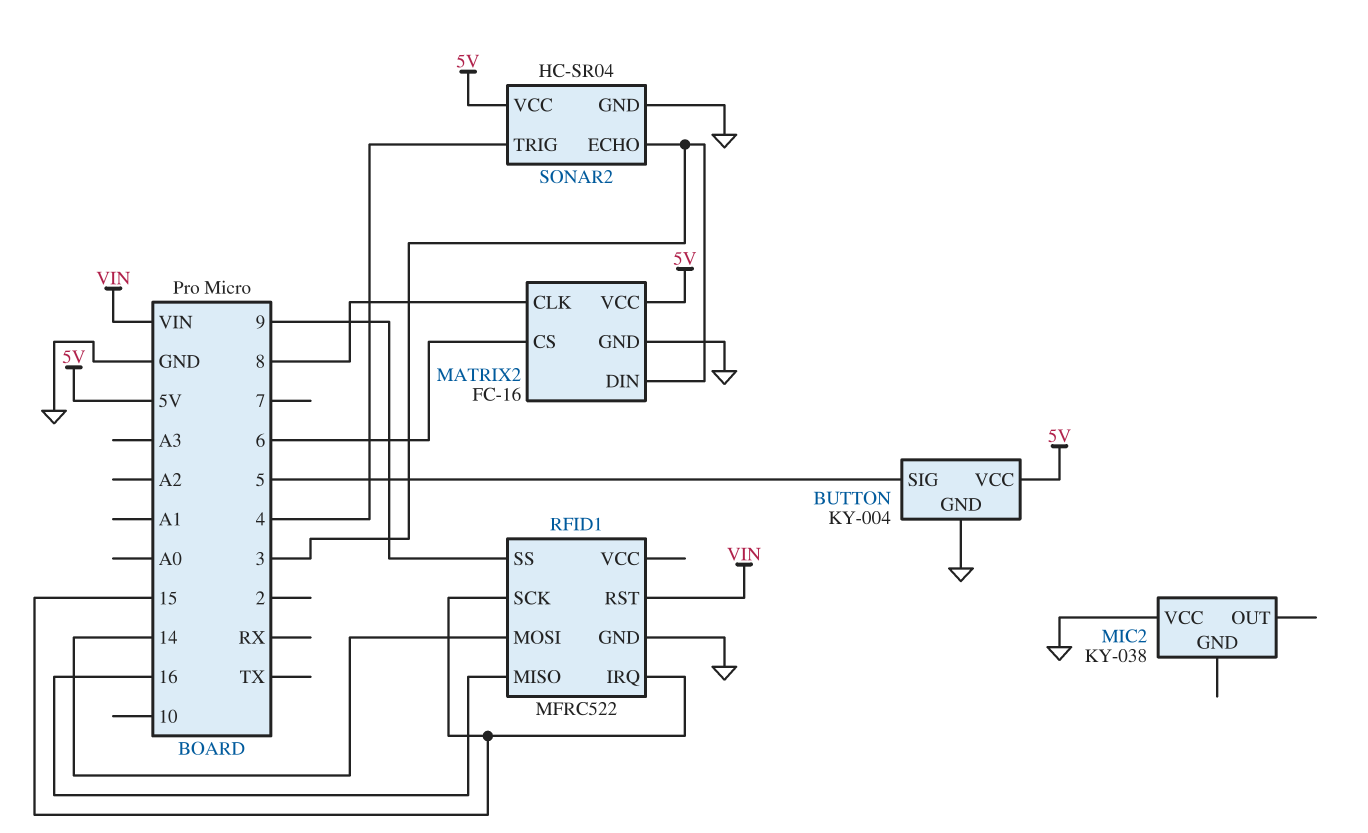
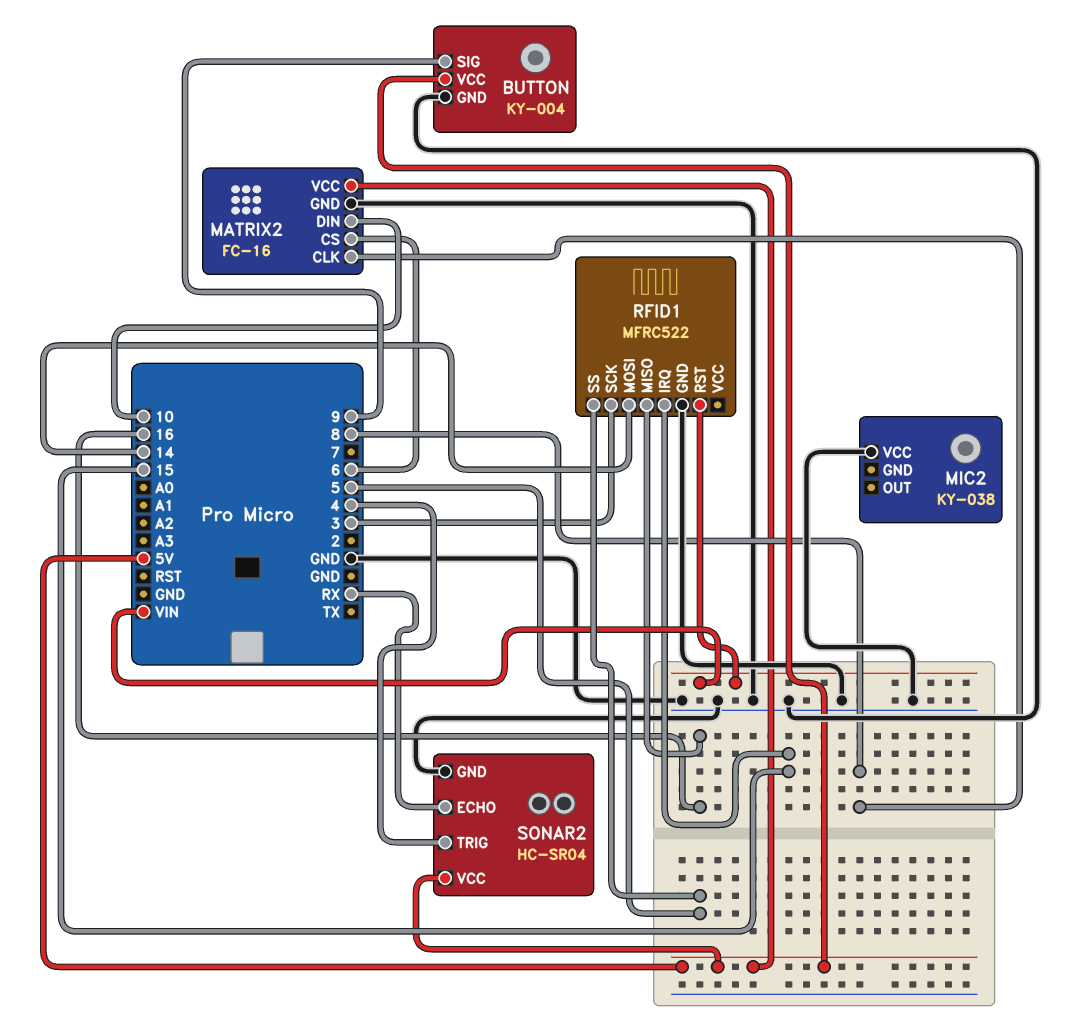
BUTTON pin SIG: 5 -> 9
MATRIX2 pin DIN: 3 -> 10
RFID1 pin SCK: 15 -> 3
RFID1 pin SS: 9 -> 5
SONAR2 pin ECHO: 3 -> RX

